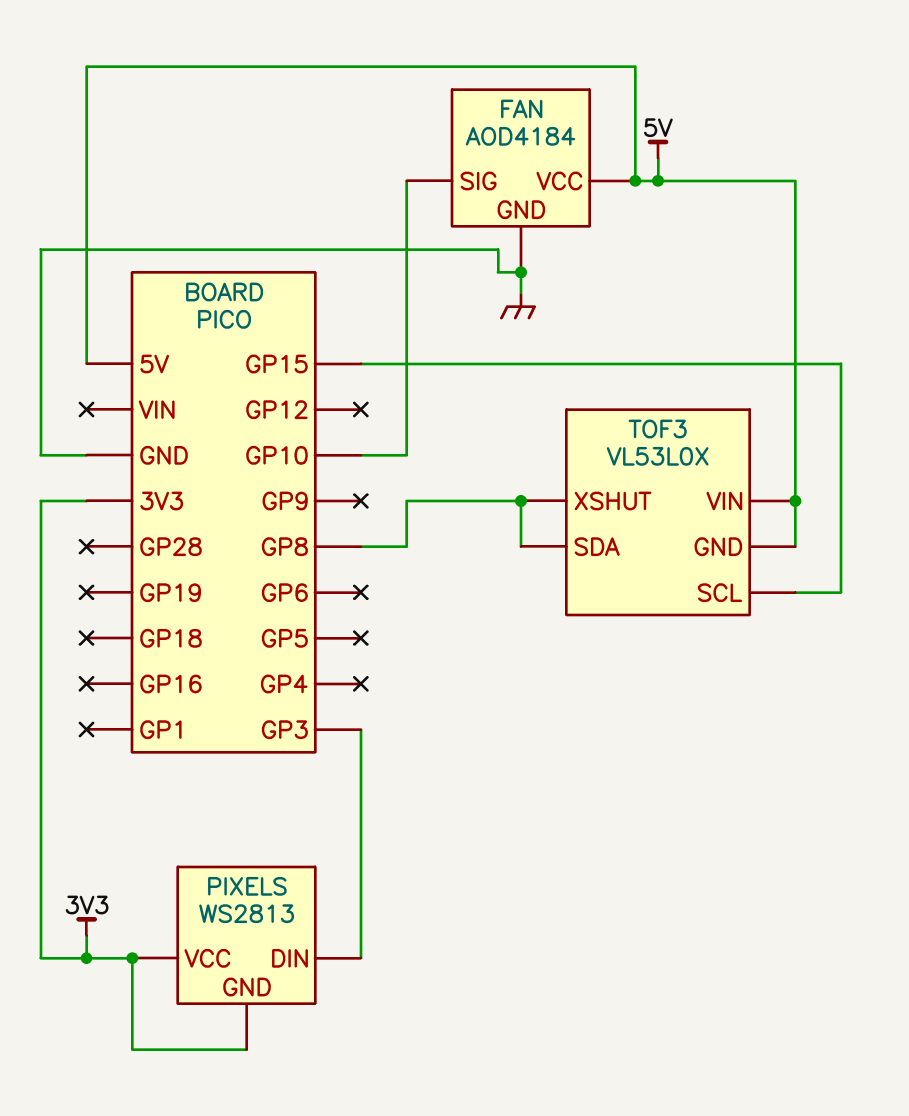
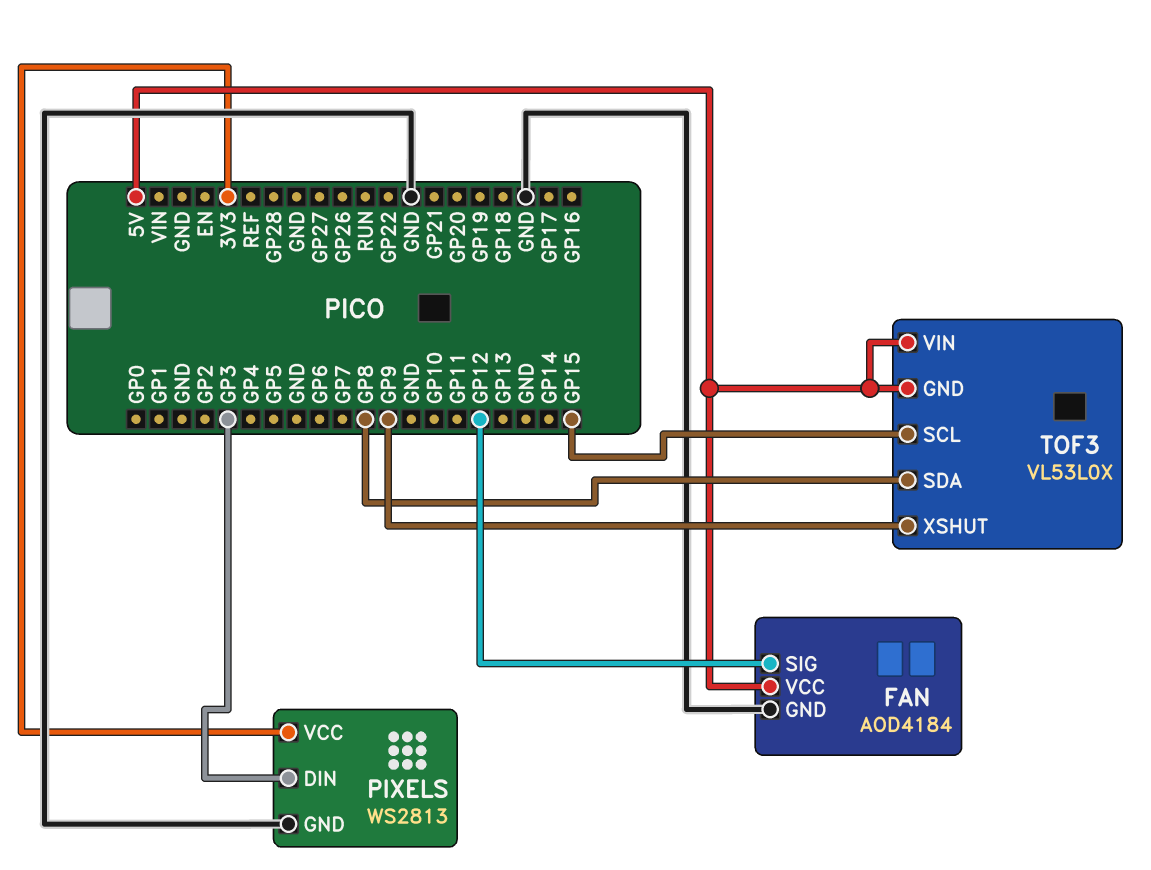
FAN pin SIG: GP10 -> GP12
PIXELS pin GND: 3V3 -> GND
TOF3 pin XSHUT: GP8 -> GP9

